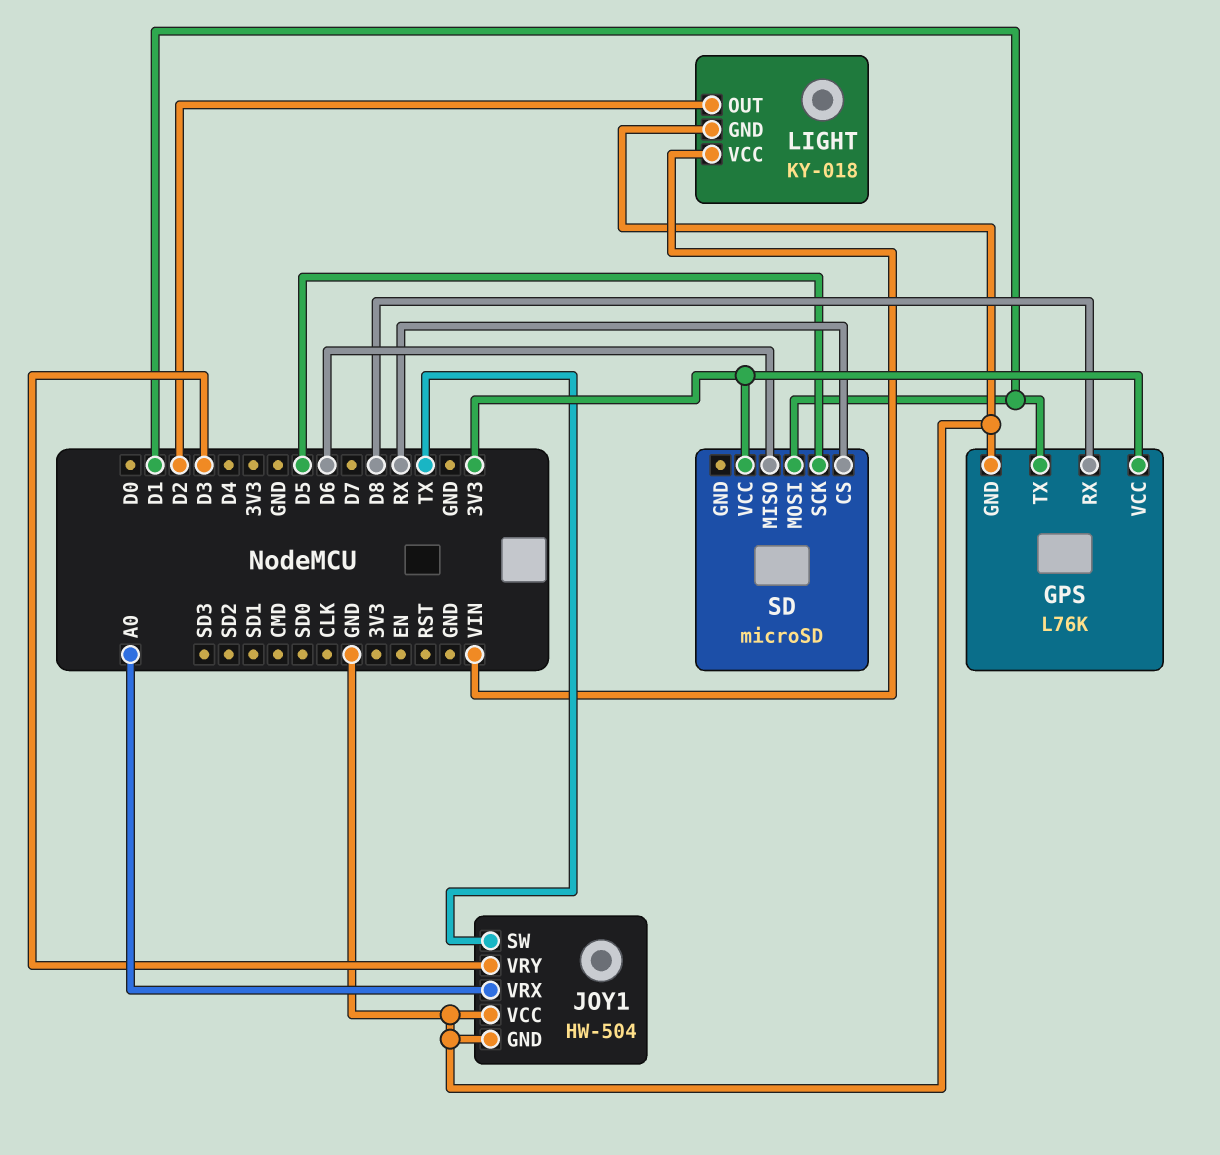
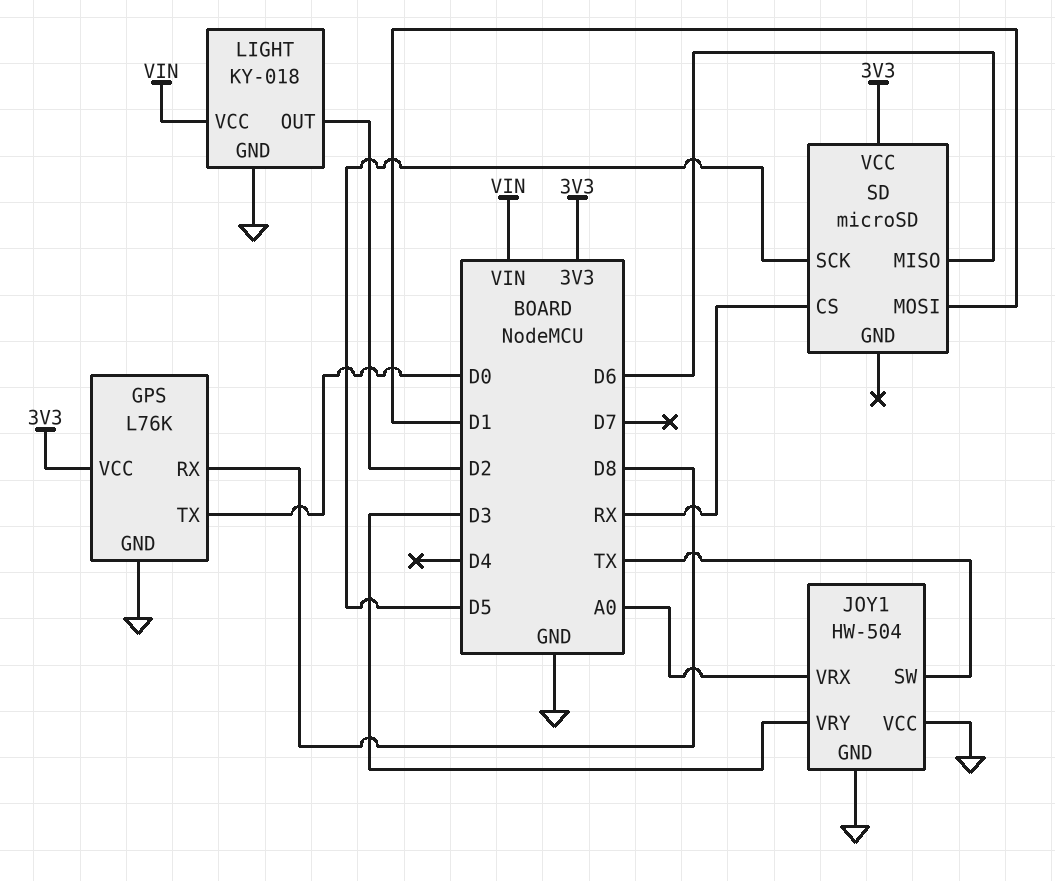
GPS pin TX: D1 -> D0

